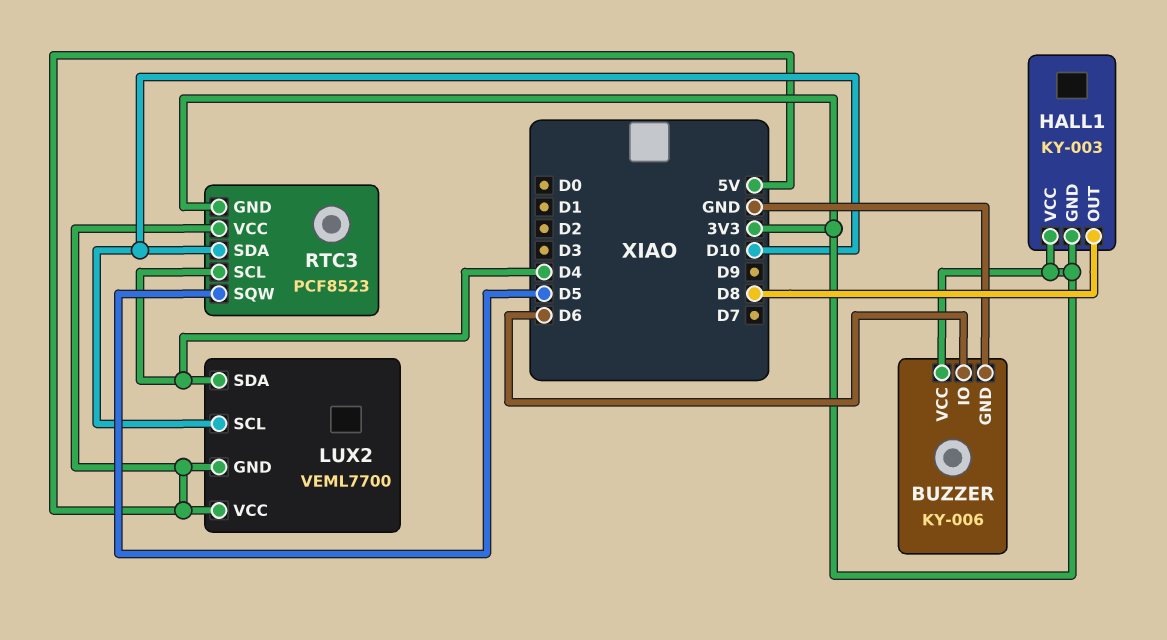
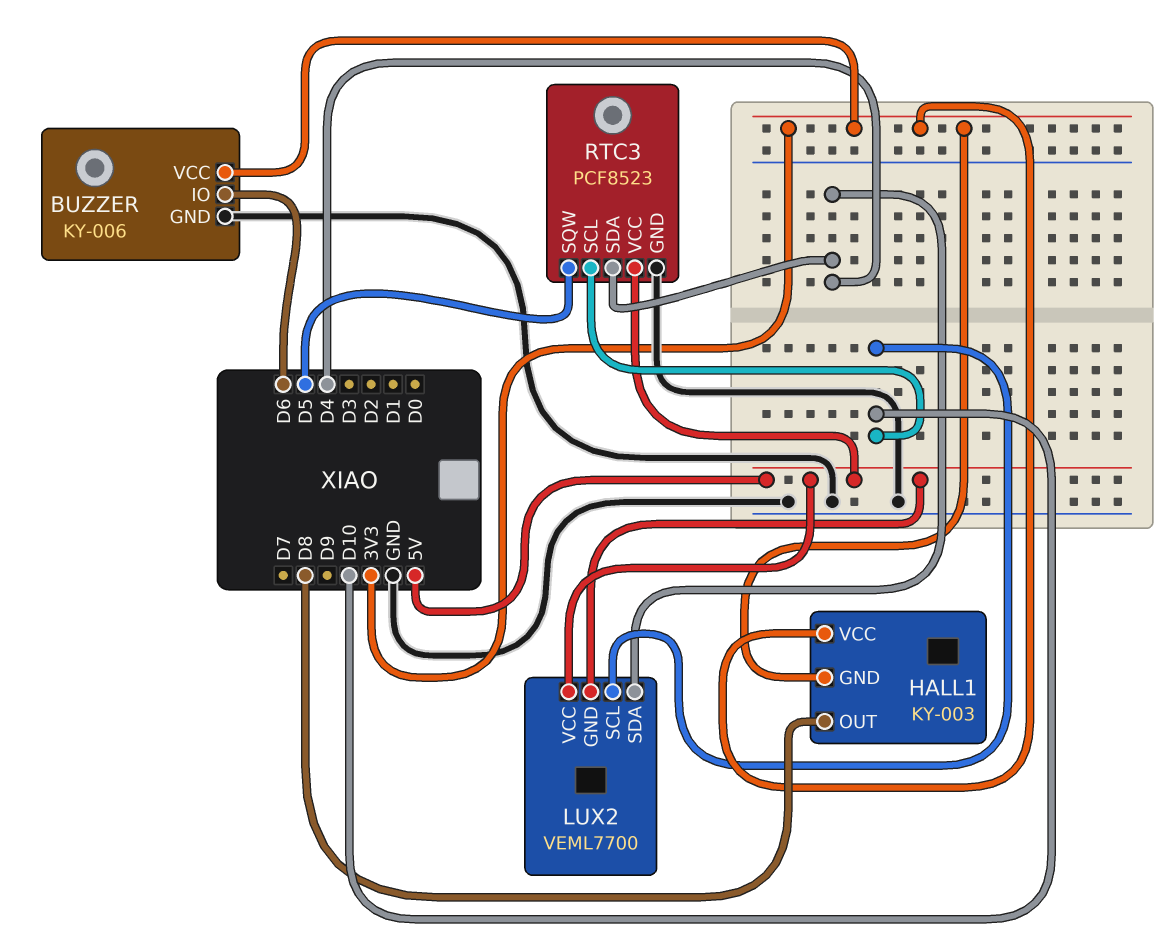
RTC3 pin GND: 3V3 -> GND
RTC3 pin SCL: D4 -> D10
RTC3 pin SDA: D10 -> D4

